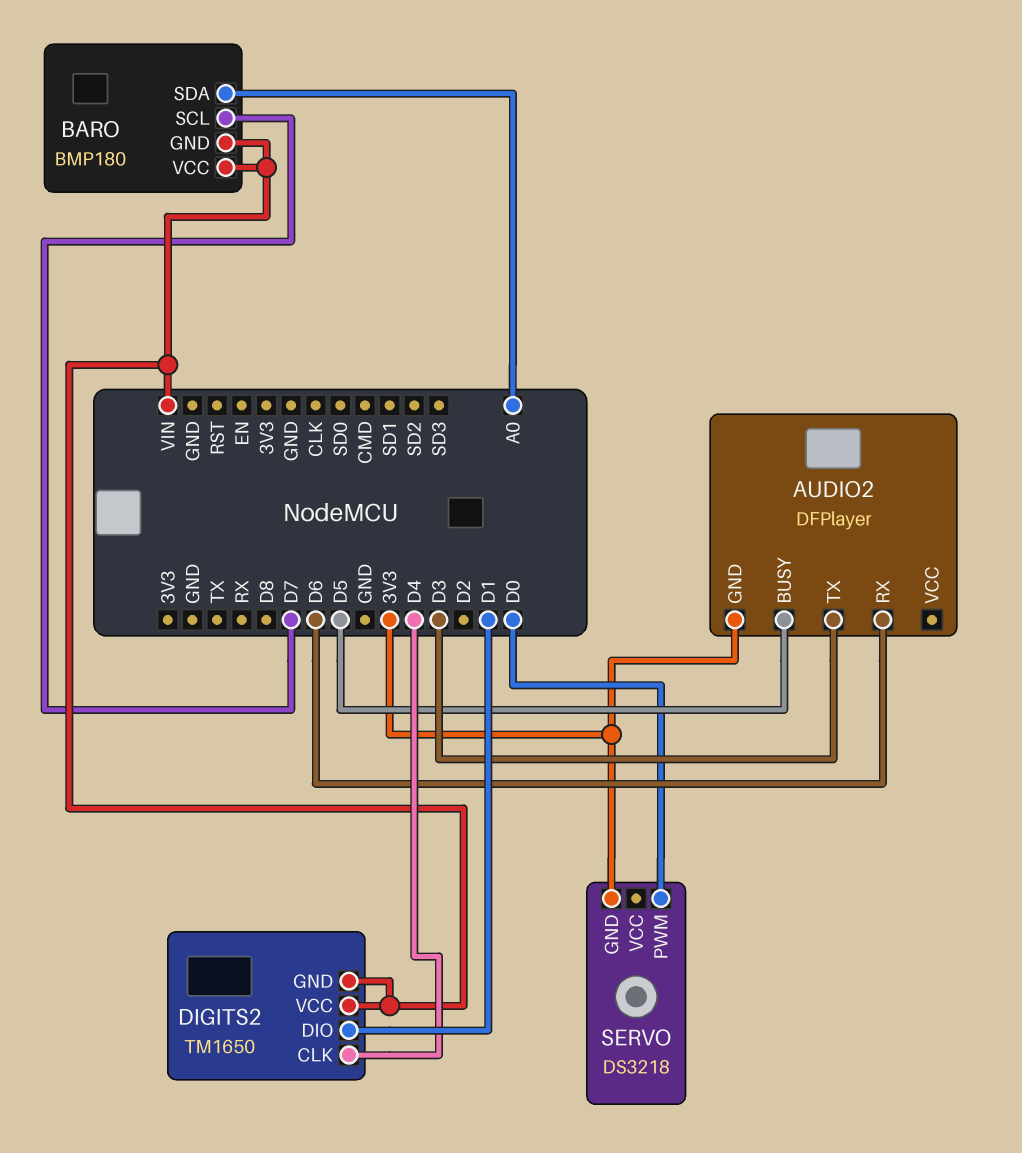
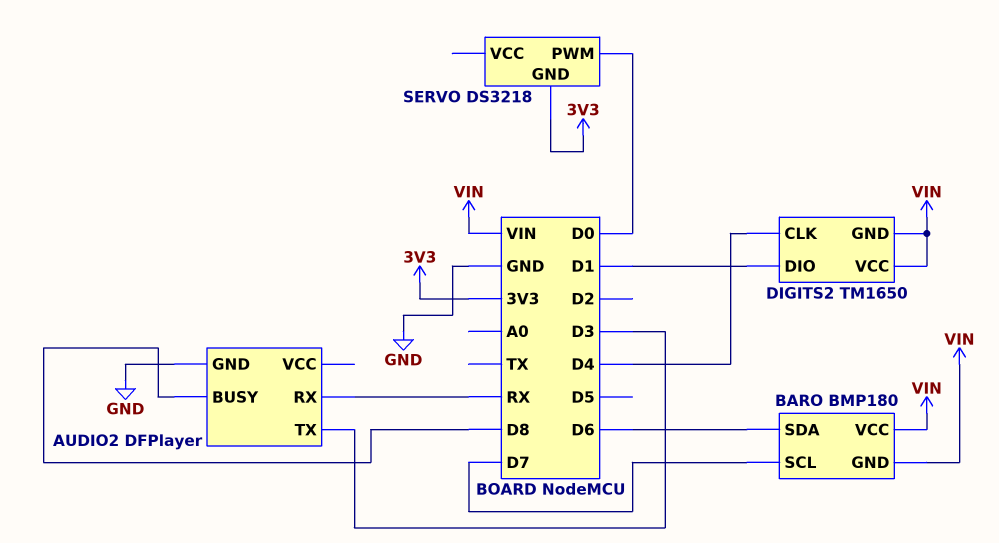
AUDIO2 pin BUSY: D5 -> D8
AUDIO2 pin GND: 3V3 -> GND
AUDIO2 pin RX: D6 -> RX
BARO pin SDA: A0 -> D6

